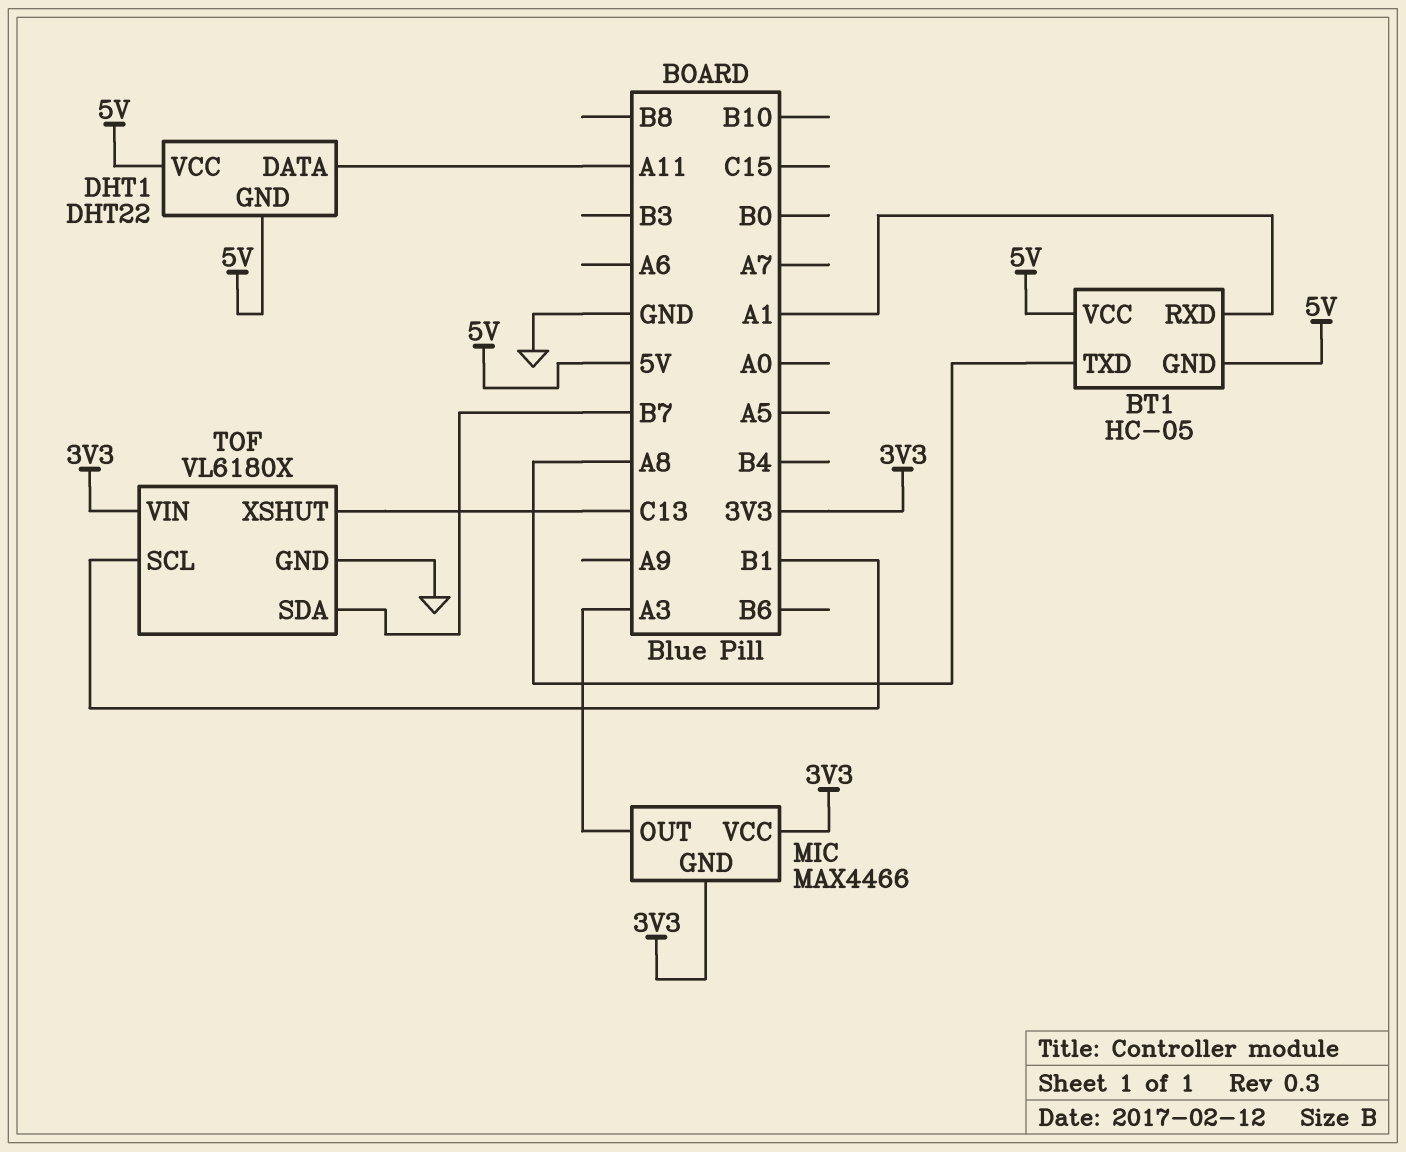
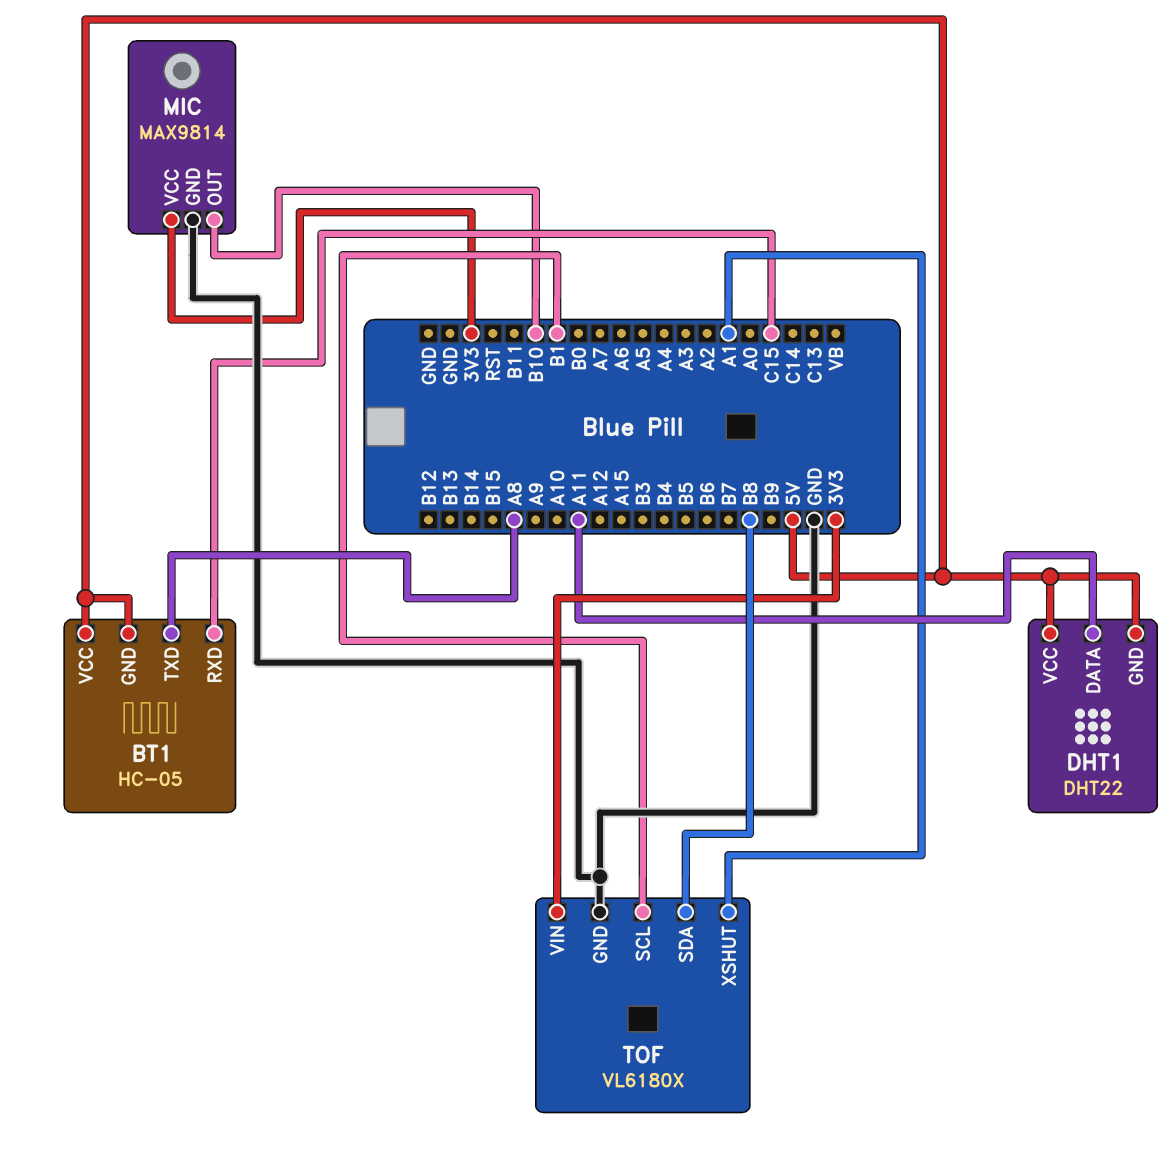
BT1 pin RXD: A1 -> C15
MIC: MAX4466 -> MAX9814
MIC pin GND: 3V3 -> GND
MIC pin OUT: A3 -> B10
TOF pin SDA: B7 -> B8
TOF pin XSHUT: C13 -> A1

